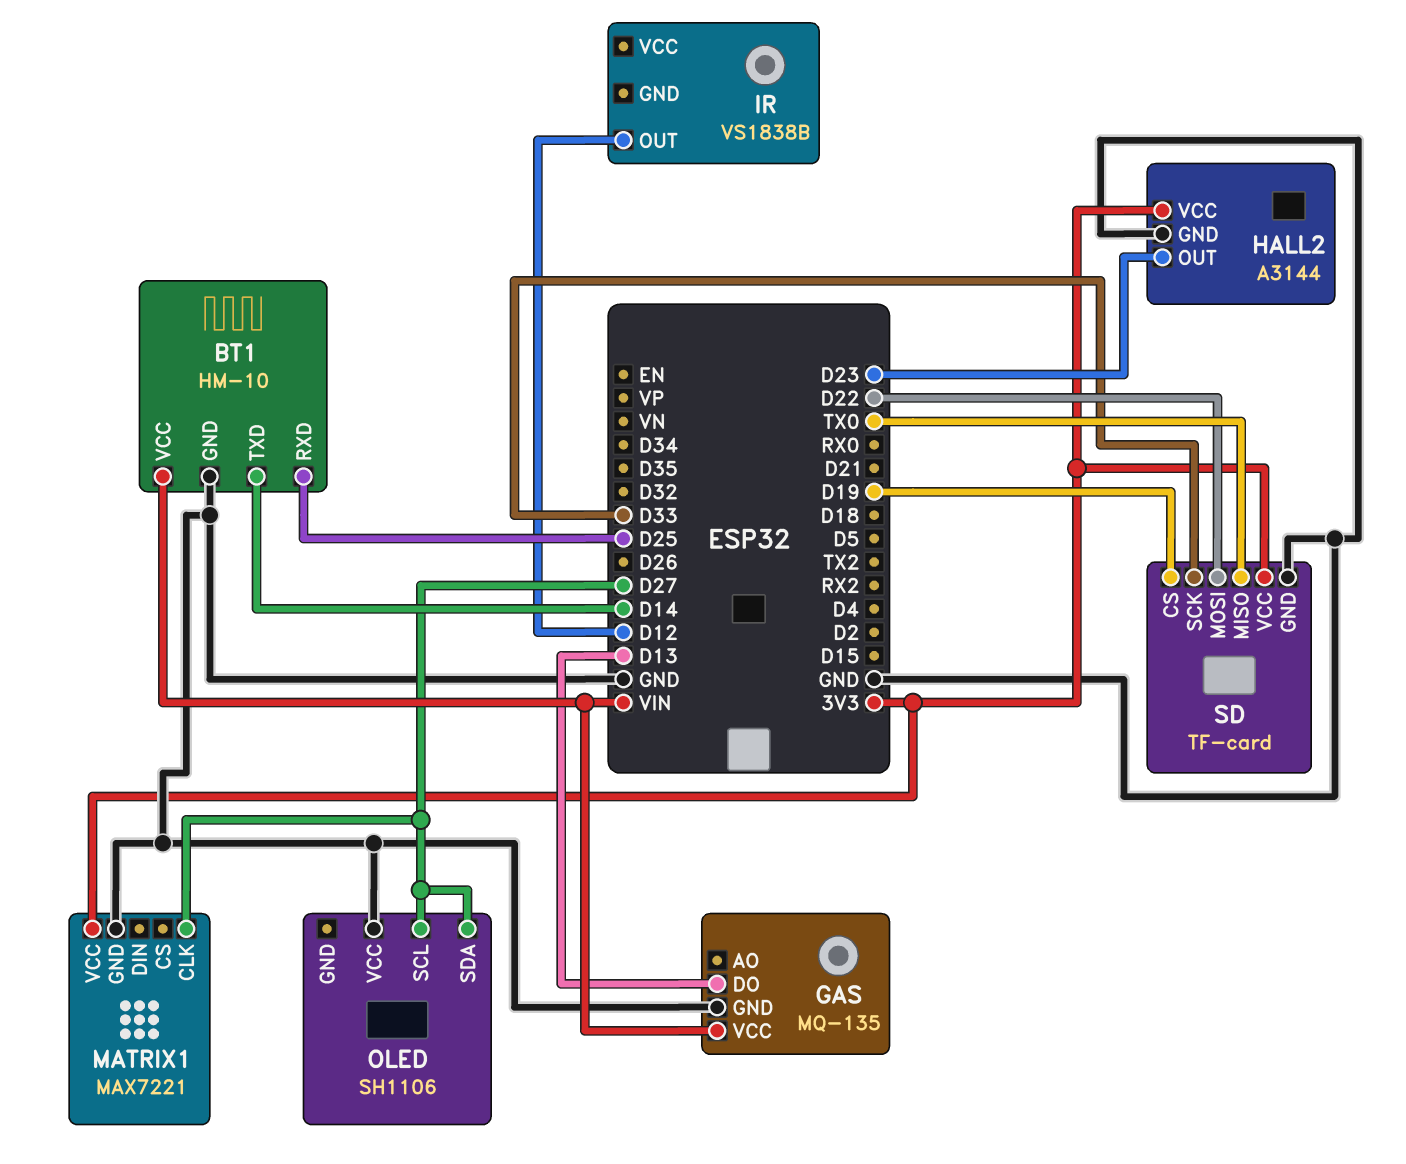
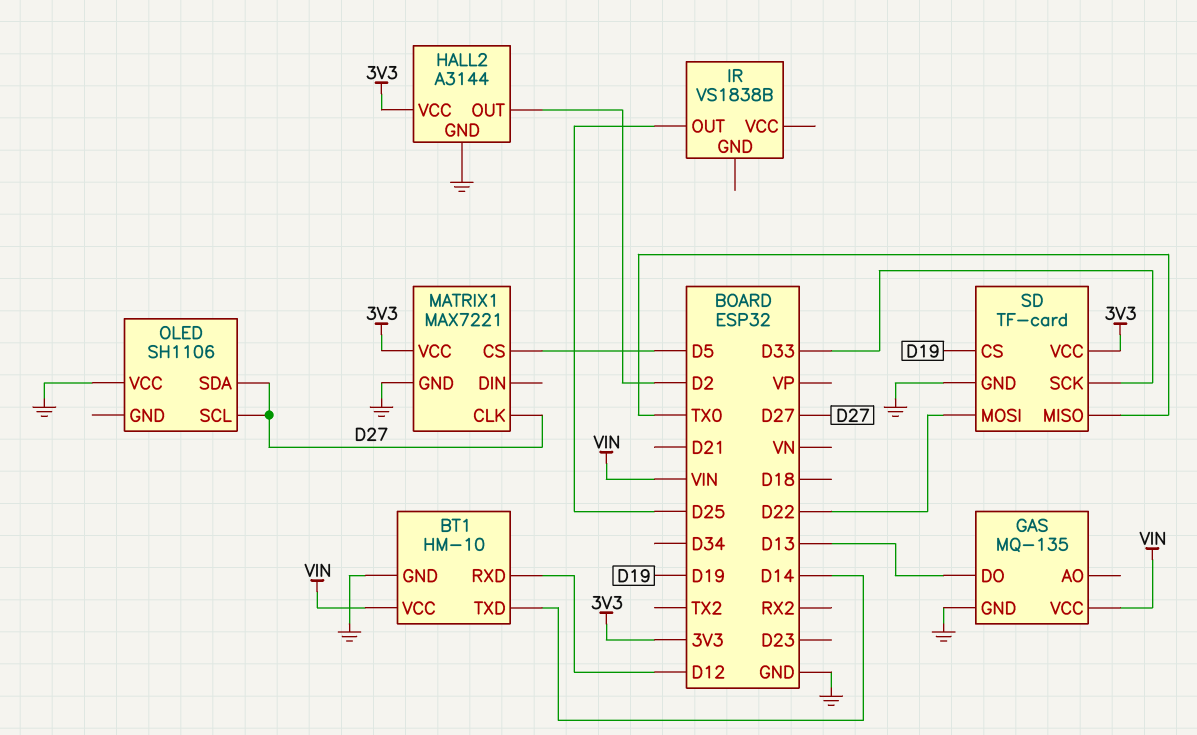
BT1 pin RXD: D25 -> D12
HALL2 pin OUT: D23 -> D2
IR pin OUT: D12 -> D25
MATRIX1 pin CS: none -> D5

